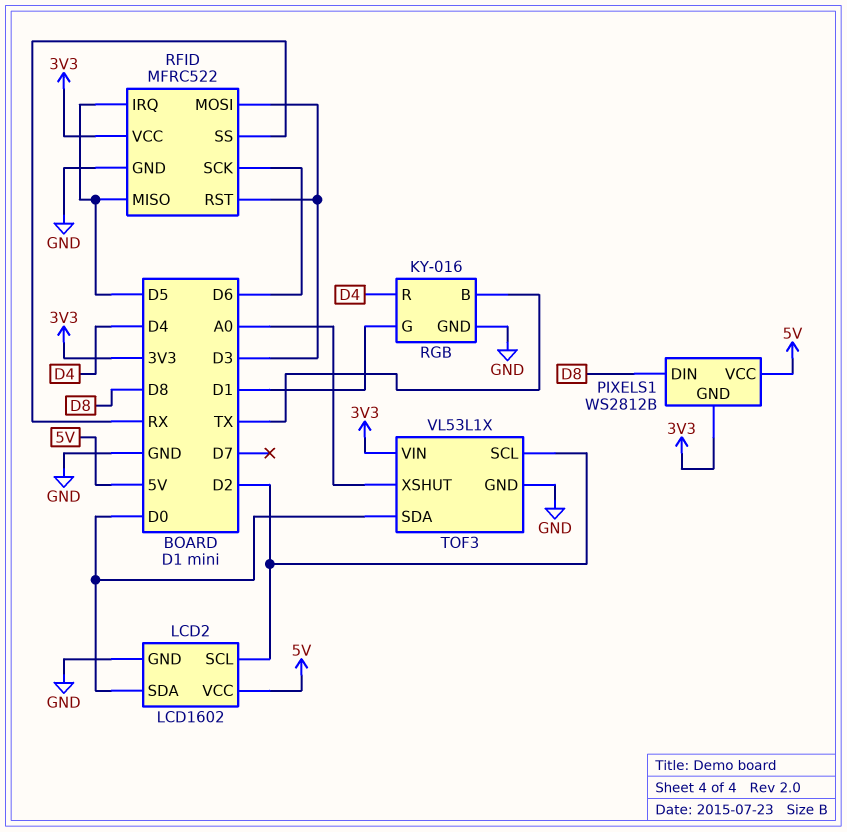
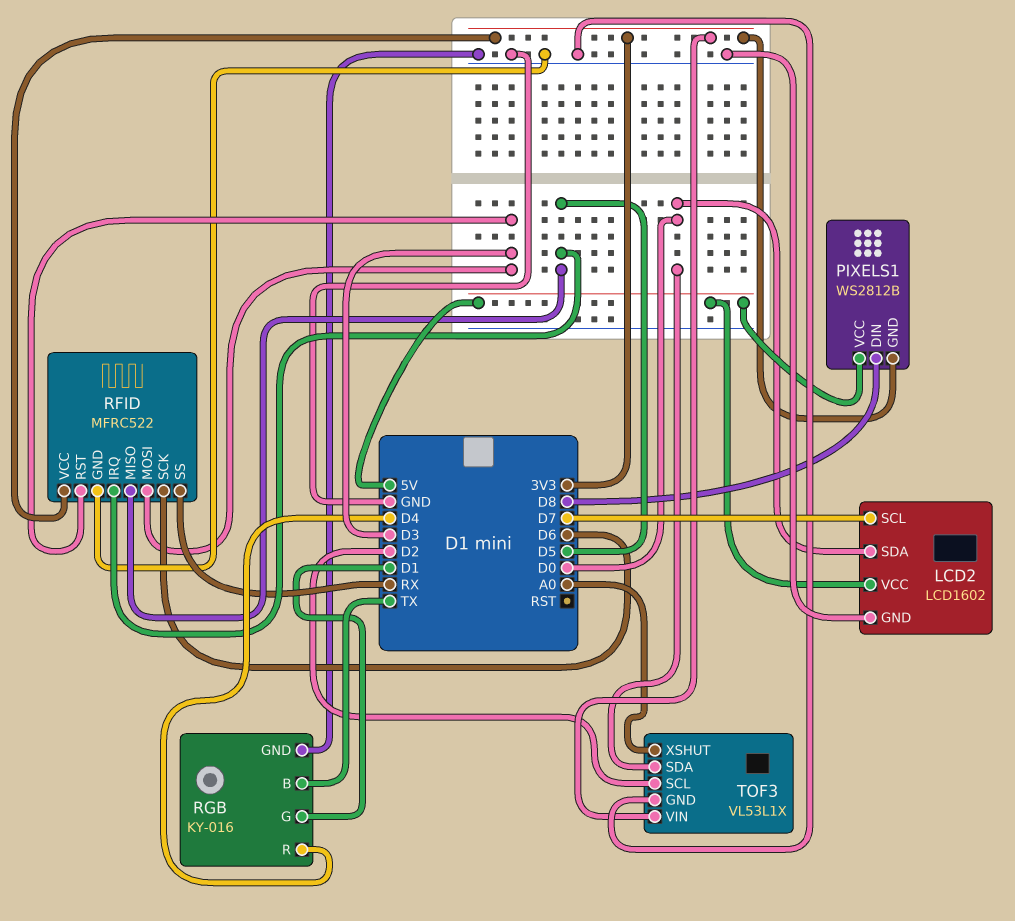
LCD2 pin SCL: D2 -> D7

